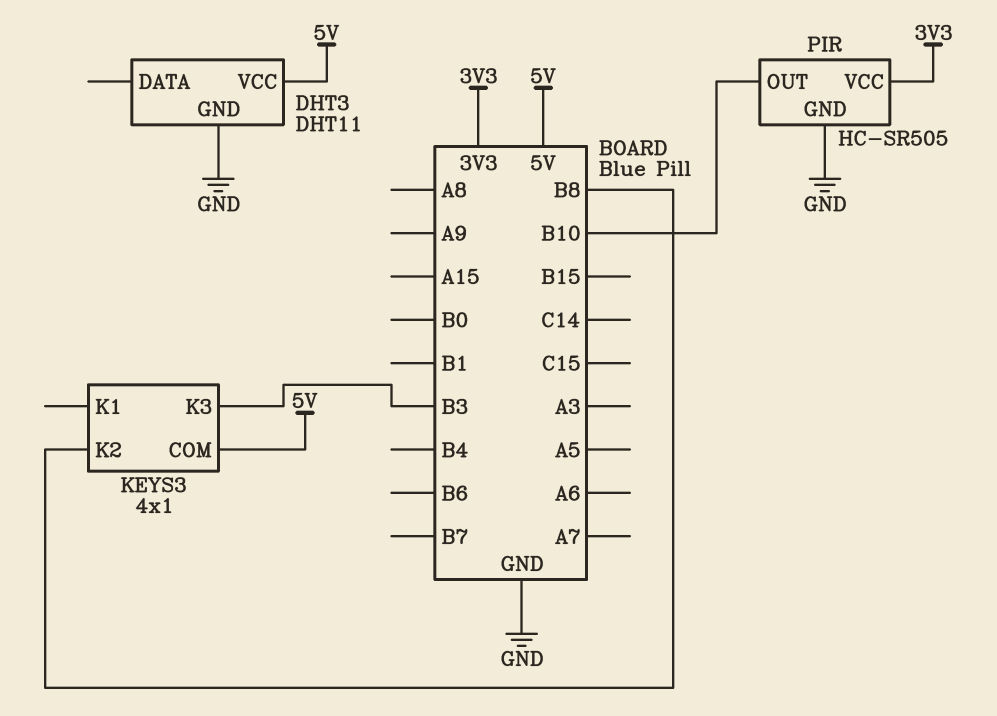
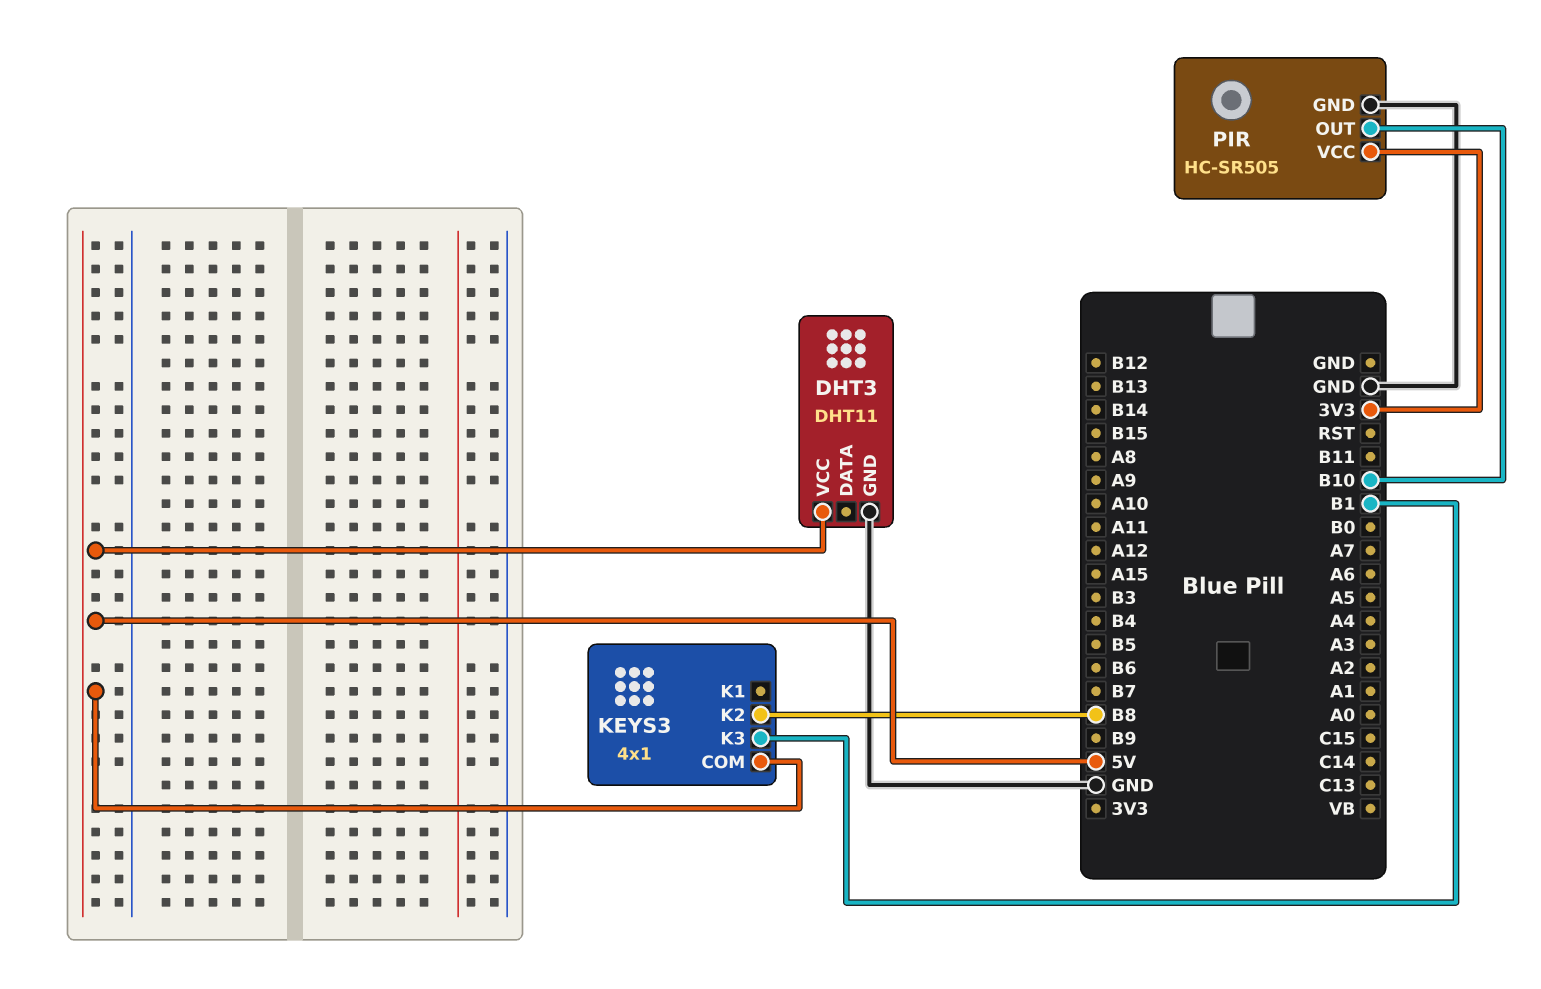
KEYS3 pin K3: B3 -> B1

